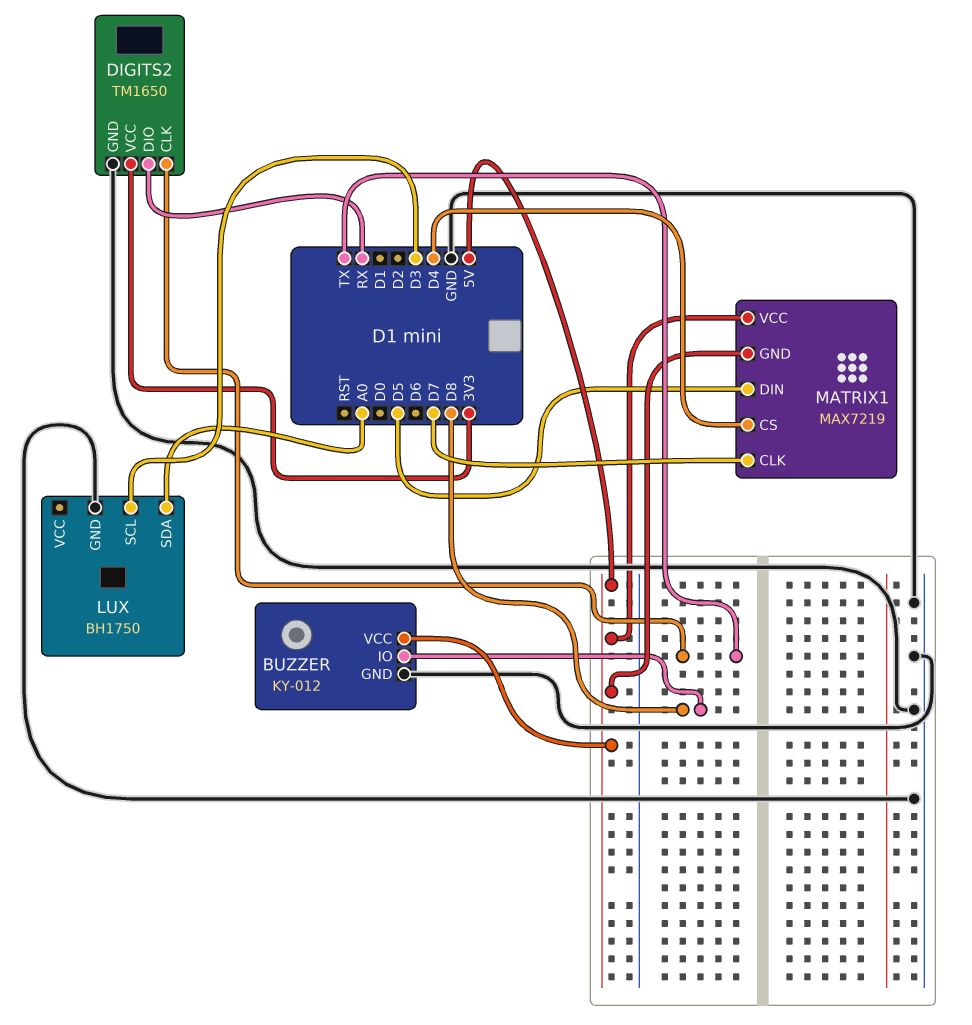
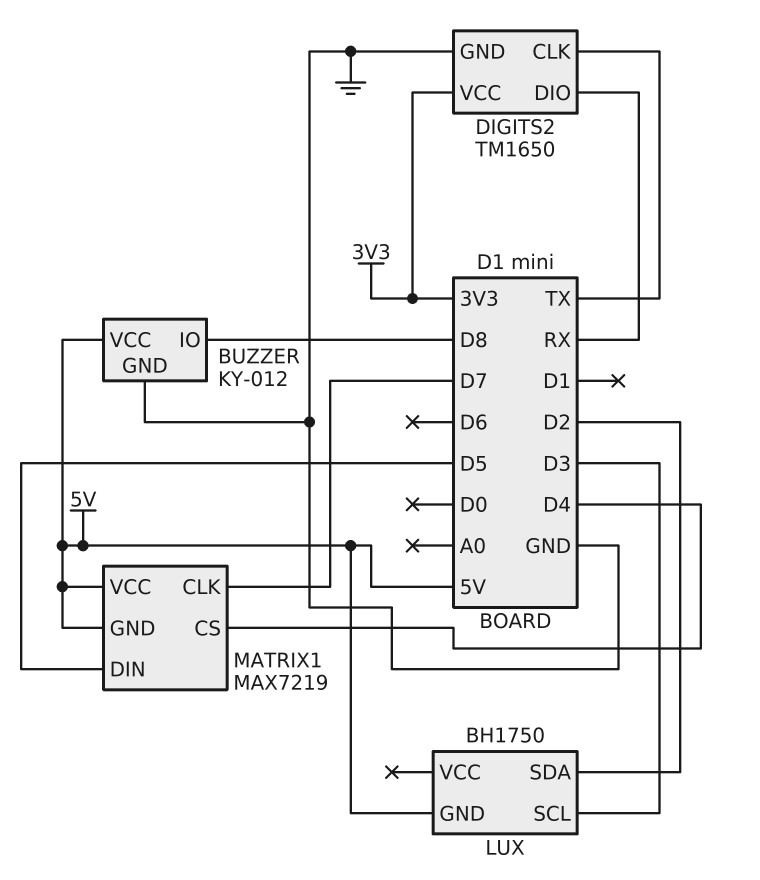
LUX pin GND: GND -> 5V
LUX pin SDA: A0 -> D2

